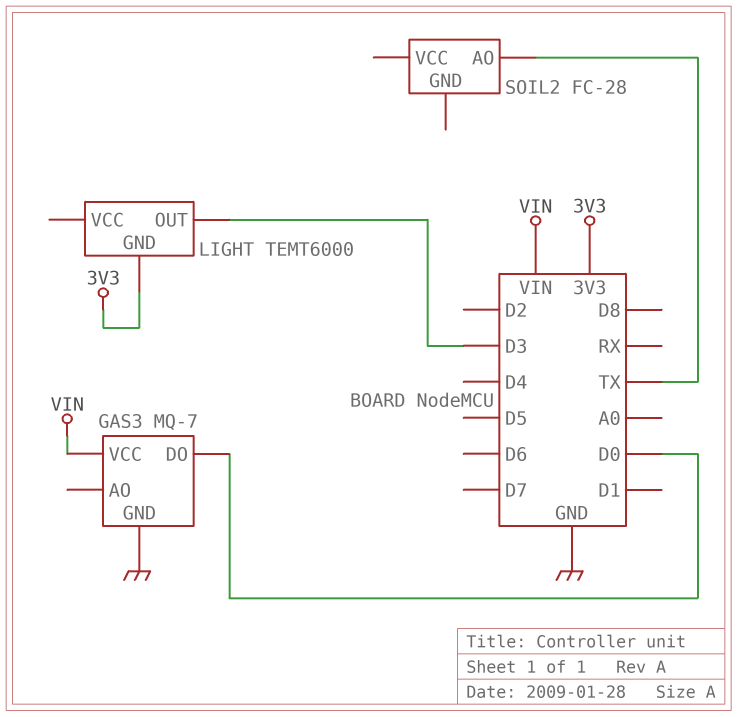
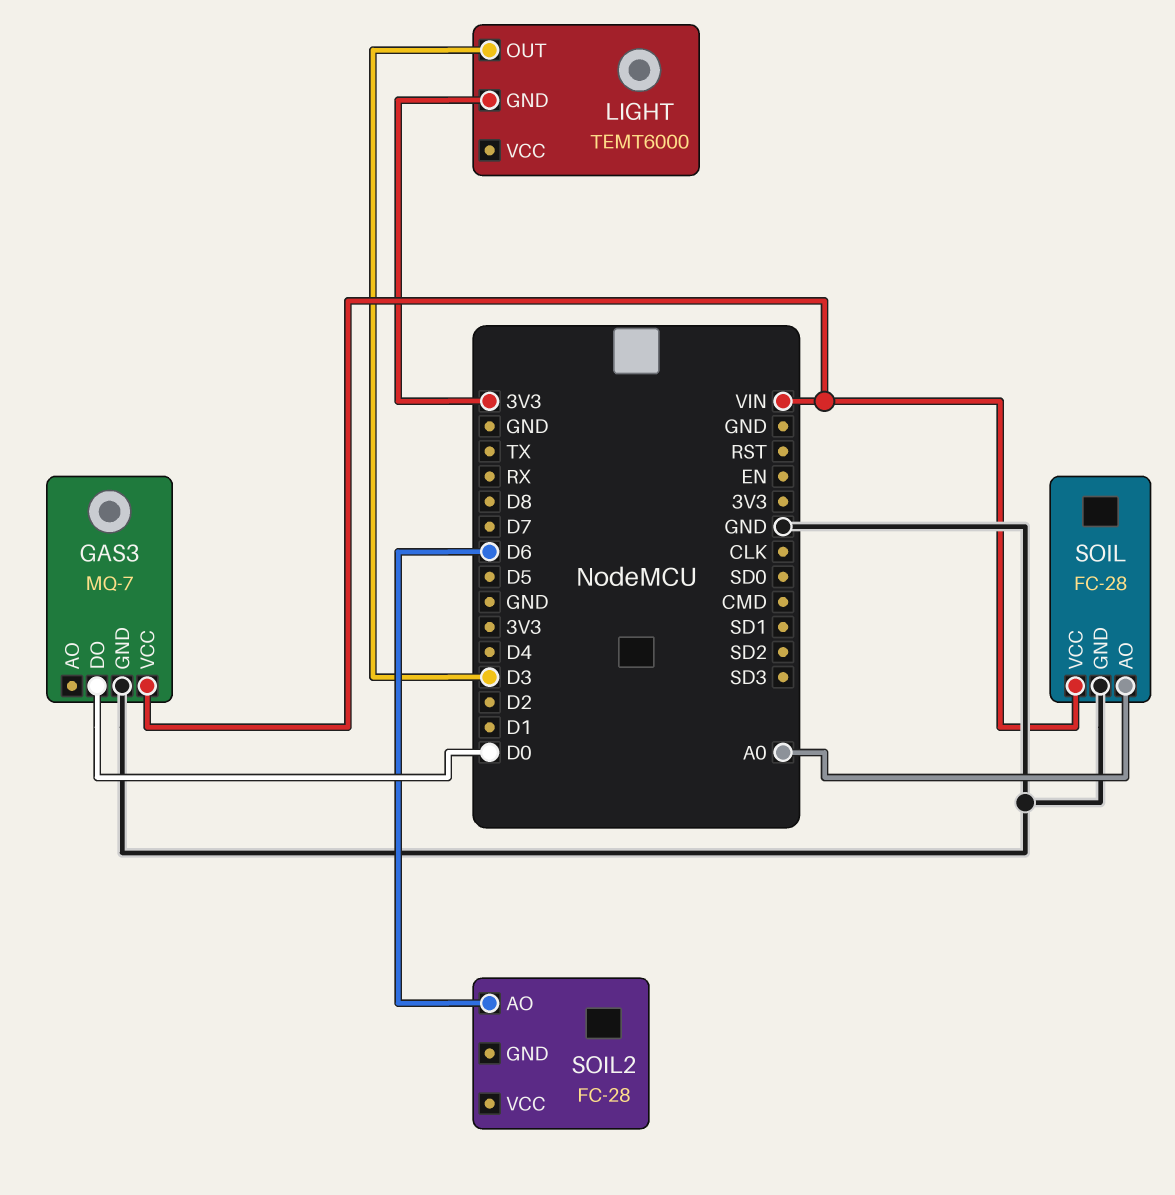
SOIL: none -> FC-28
SOIL pin AO: none -> A0
SOIL pin GND: none -> GND
SOIL pin VCC: none -> VIN
SOIL2 pin AO: TX -> D6

